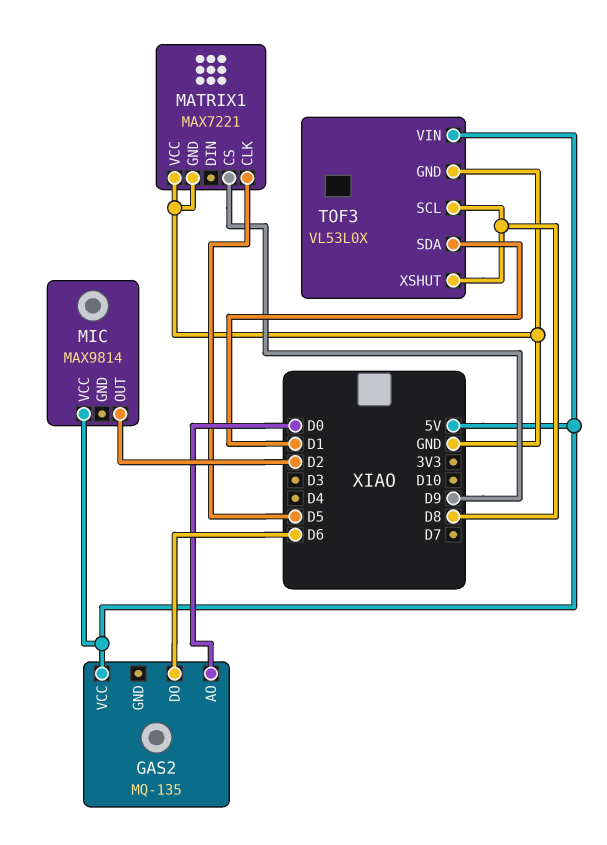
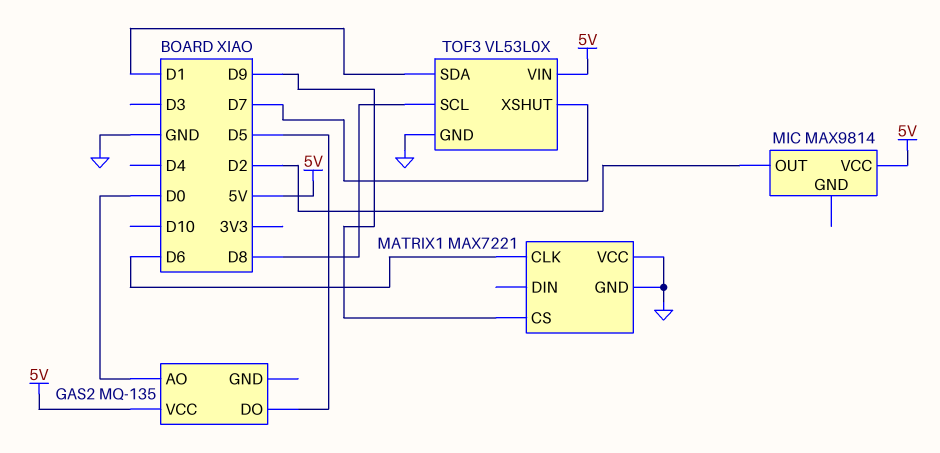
GAS2 pin DO: D6 -> D5
MATRIX1 pin CLK: D5 -> D6
TOF3 pin XSHUT: D8 -> D7

